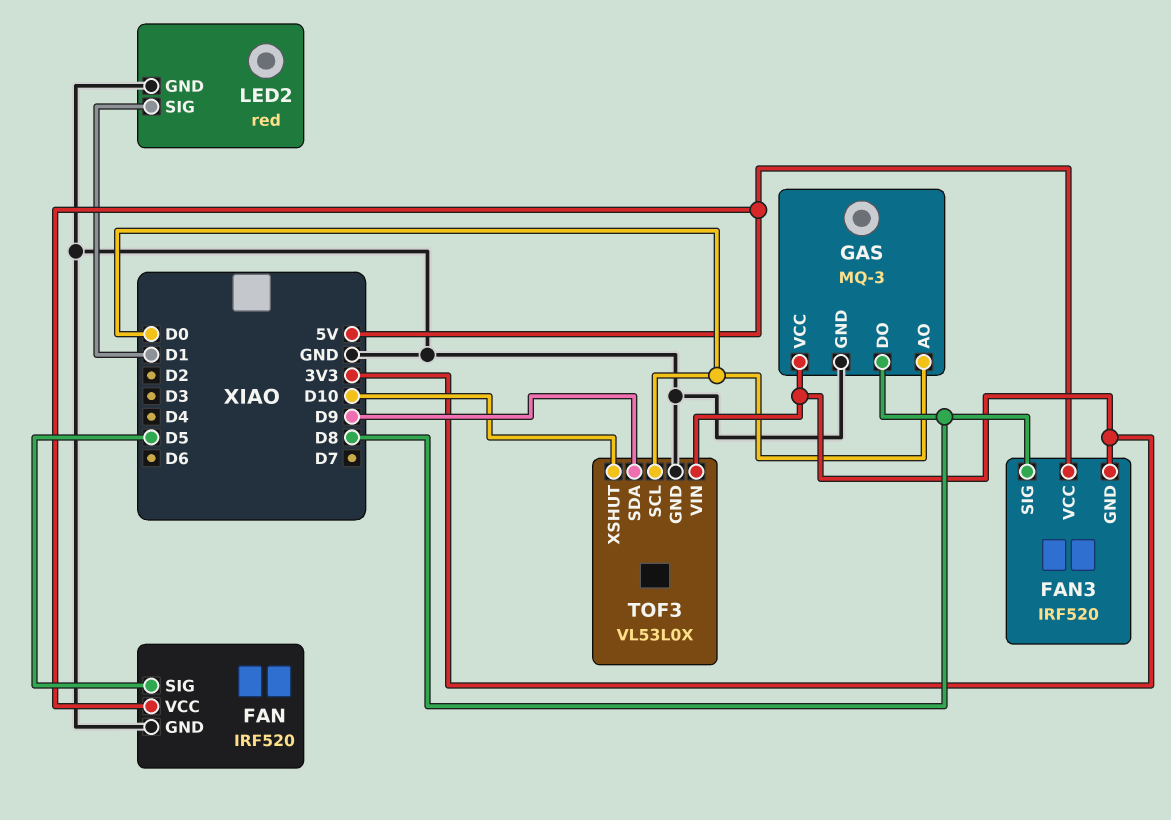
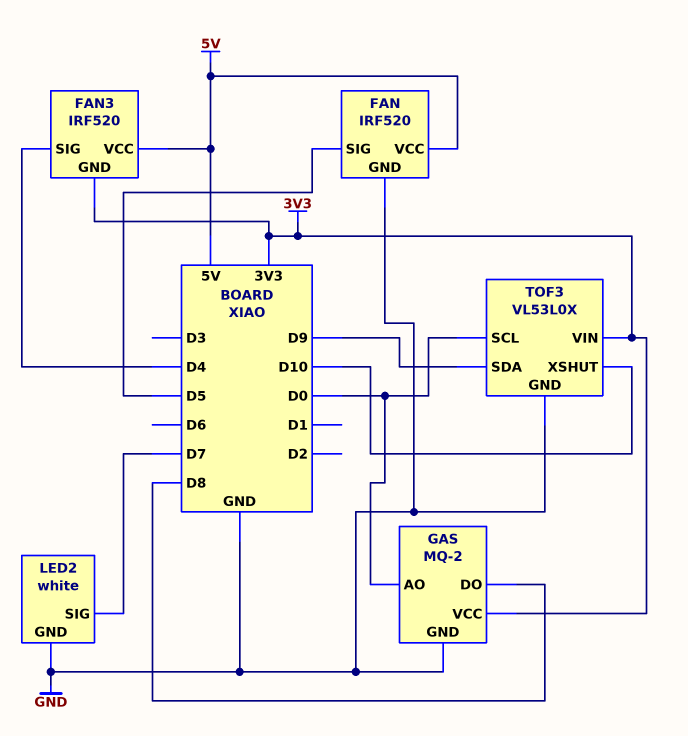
FAN3 pin SIG: D8 -> D4
GAS: MQ-3 -> MQ-2
LED2: red -> white
LED2 pin SIG: D1 -> D7

